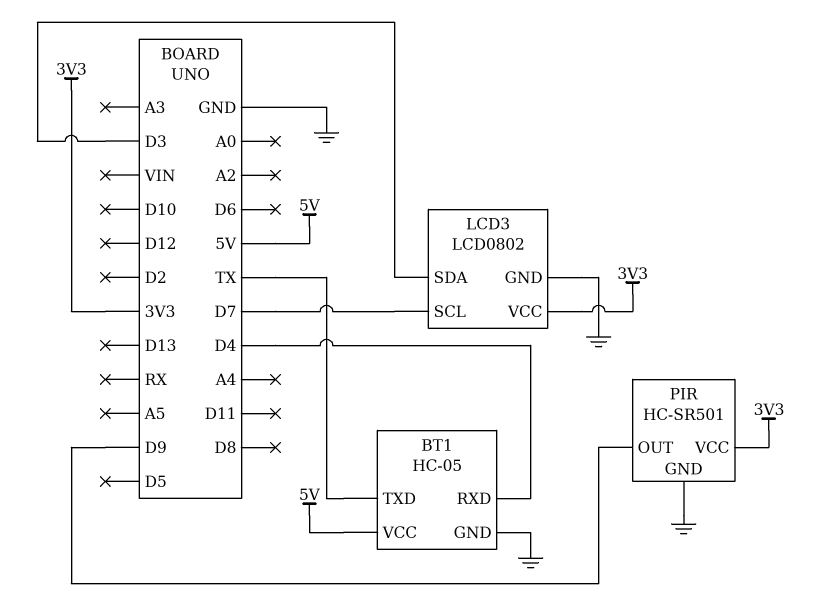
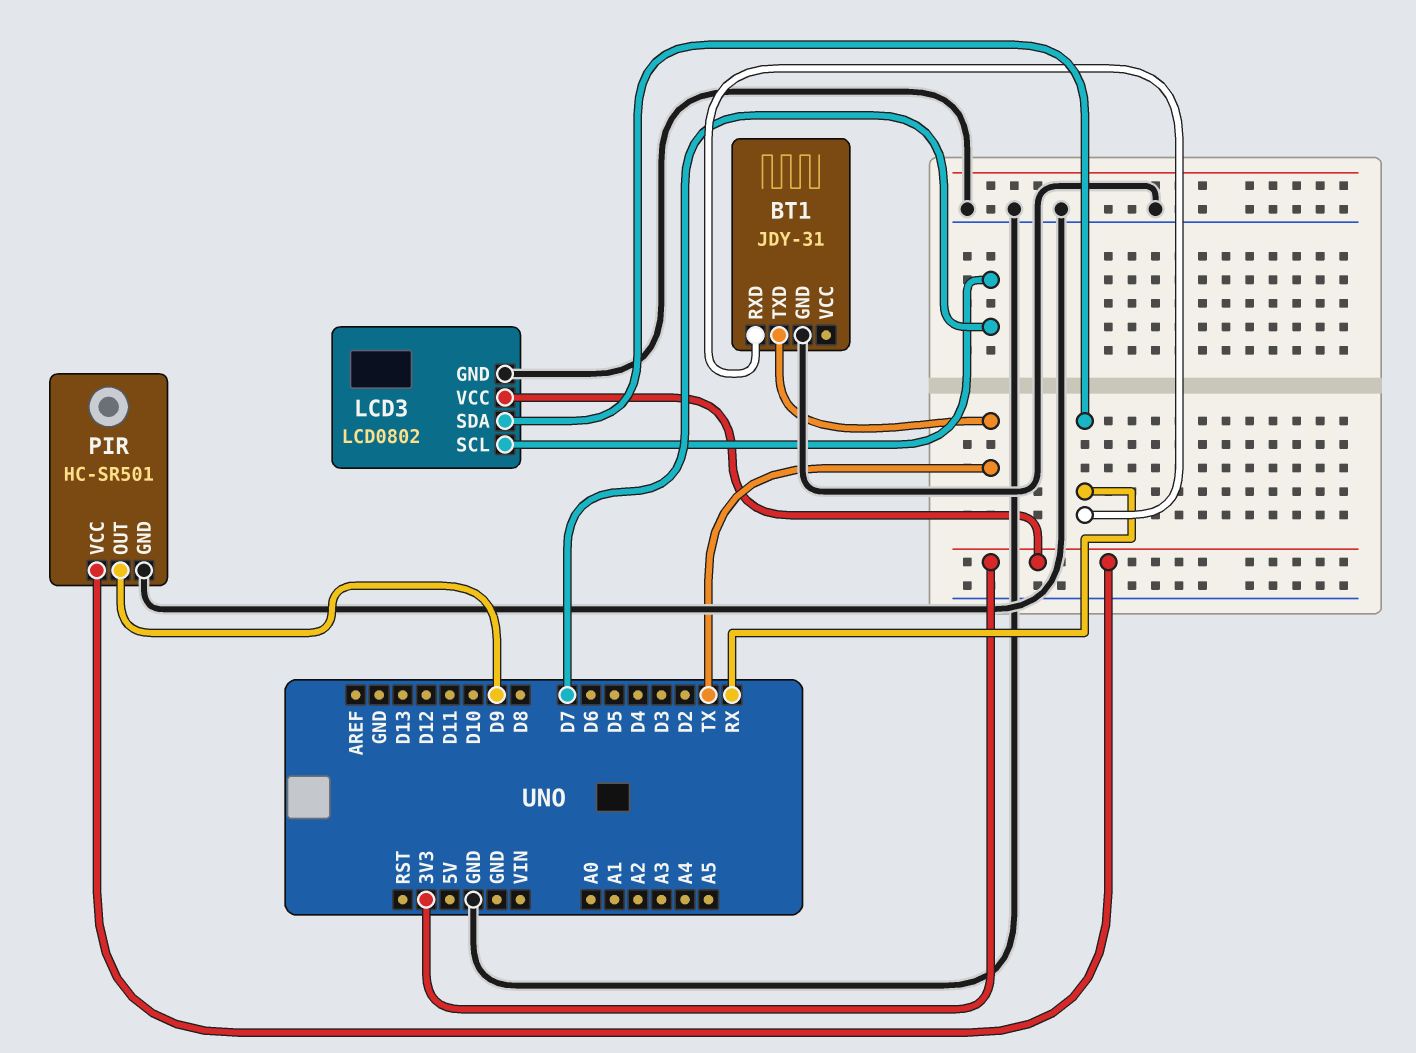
BT1: HC-05 -> JDY-31
BT1 pin RXD: D4 -> RX
BT1 pin VCC: 5V -> none
LCD3 pin SDA: D3 -> RX

